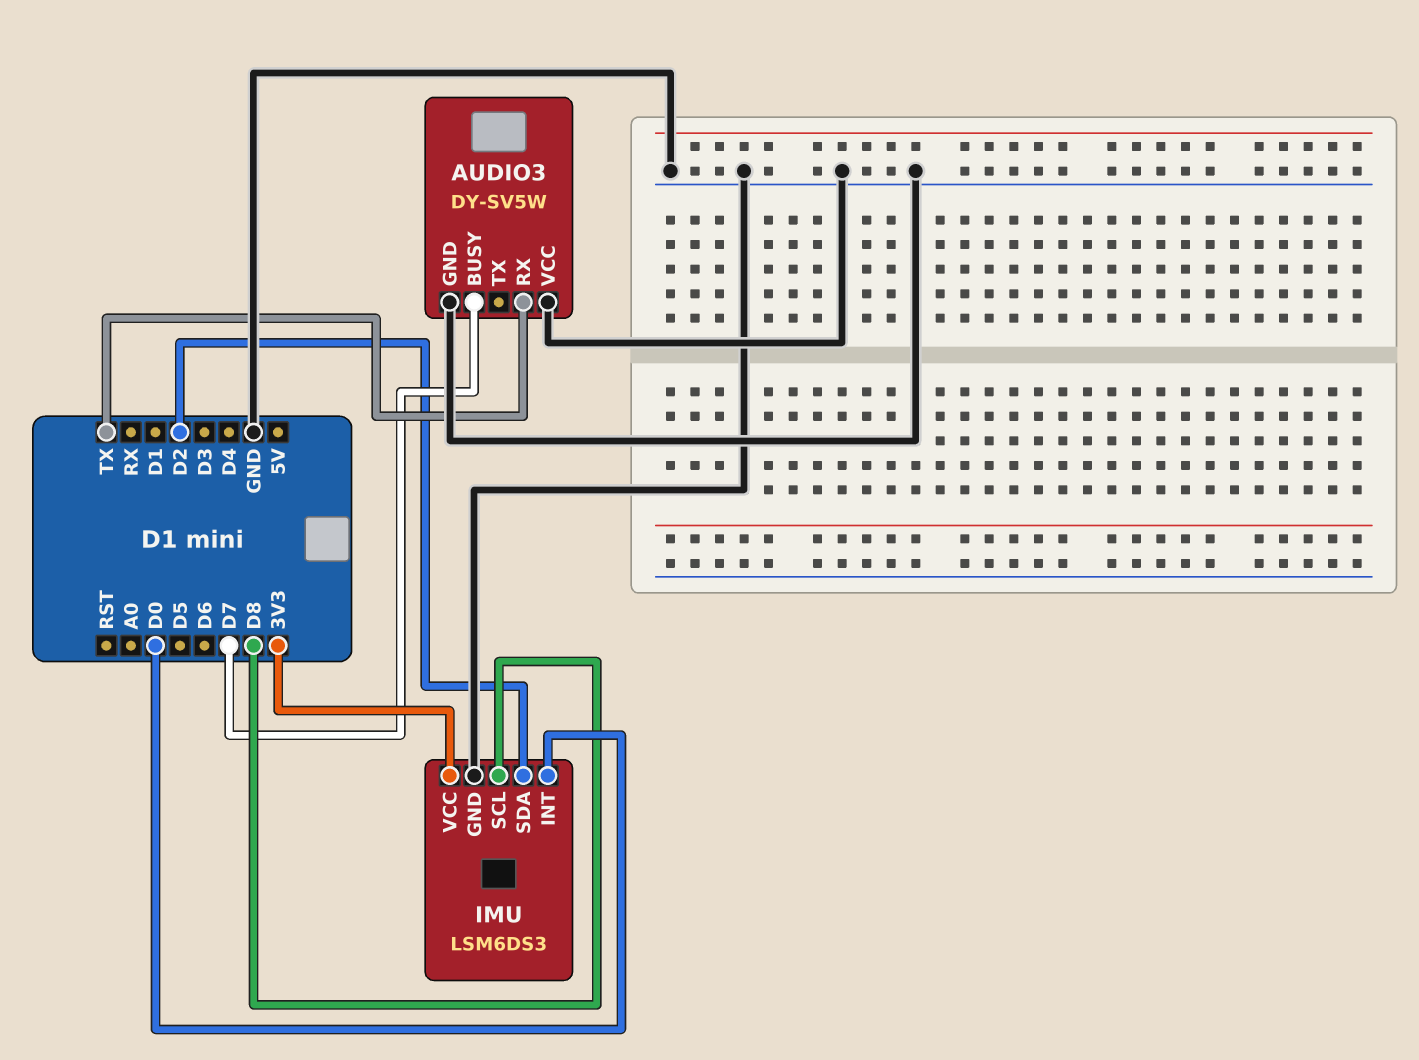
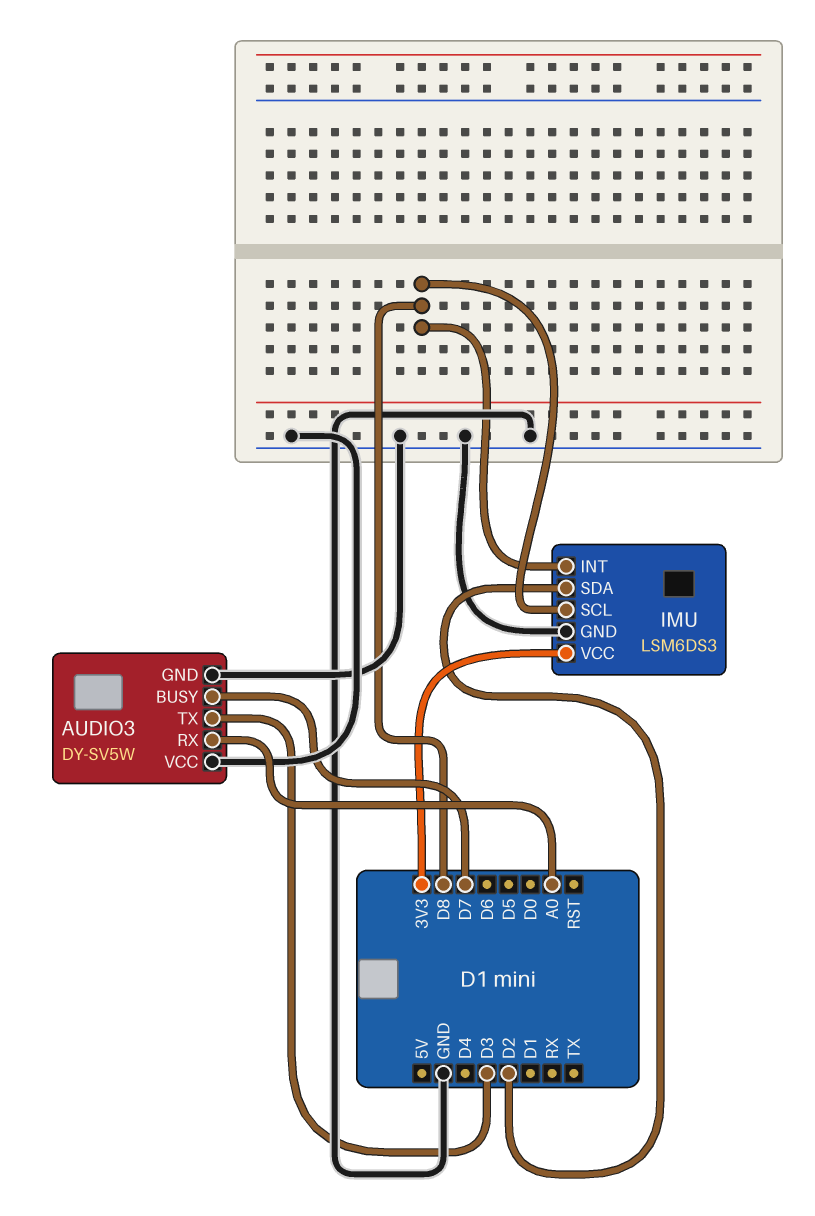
AUDIO3 pin RX: TX -> A0
AUDIO3 pin TX: none -> D3
IMU pin INT: D0 -> D8

